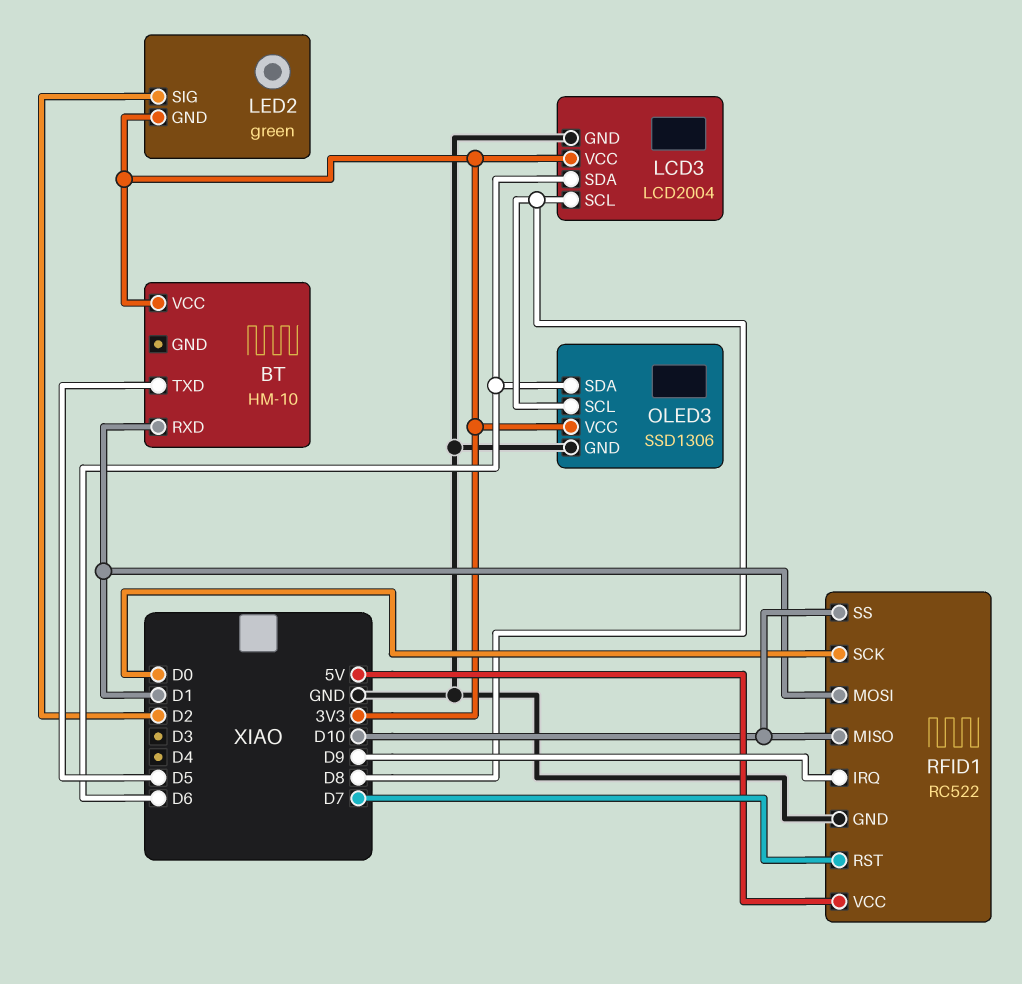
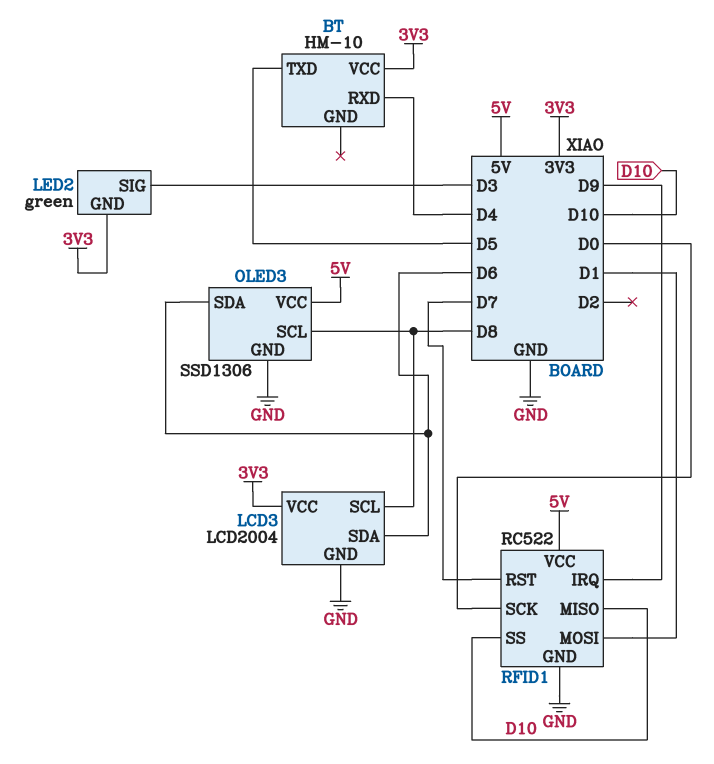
BT pin RXD: D1 -> D4
LED2 pin SIG: D2 -> D3
OLED3 pin VCC: 3V3 -> 5V

